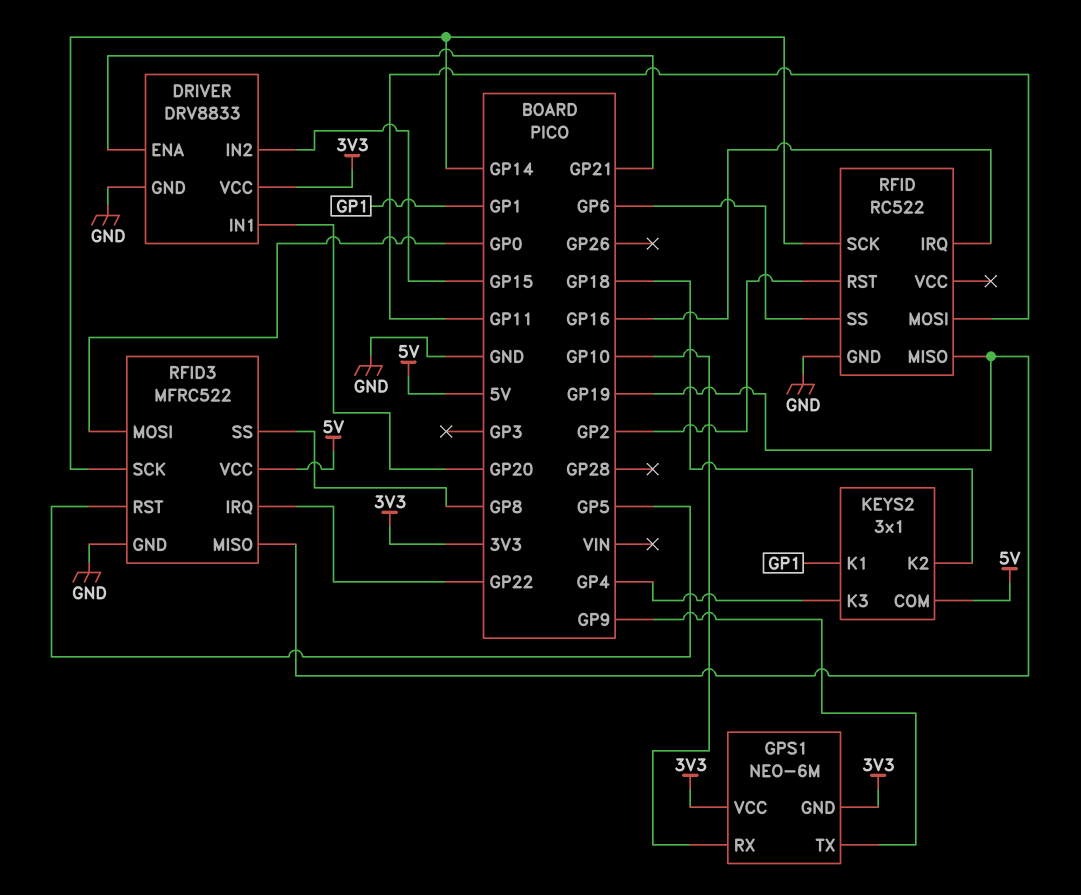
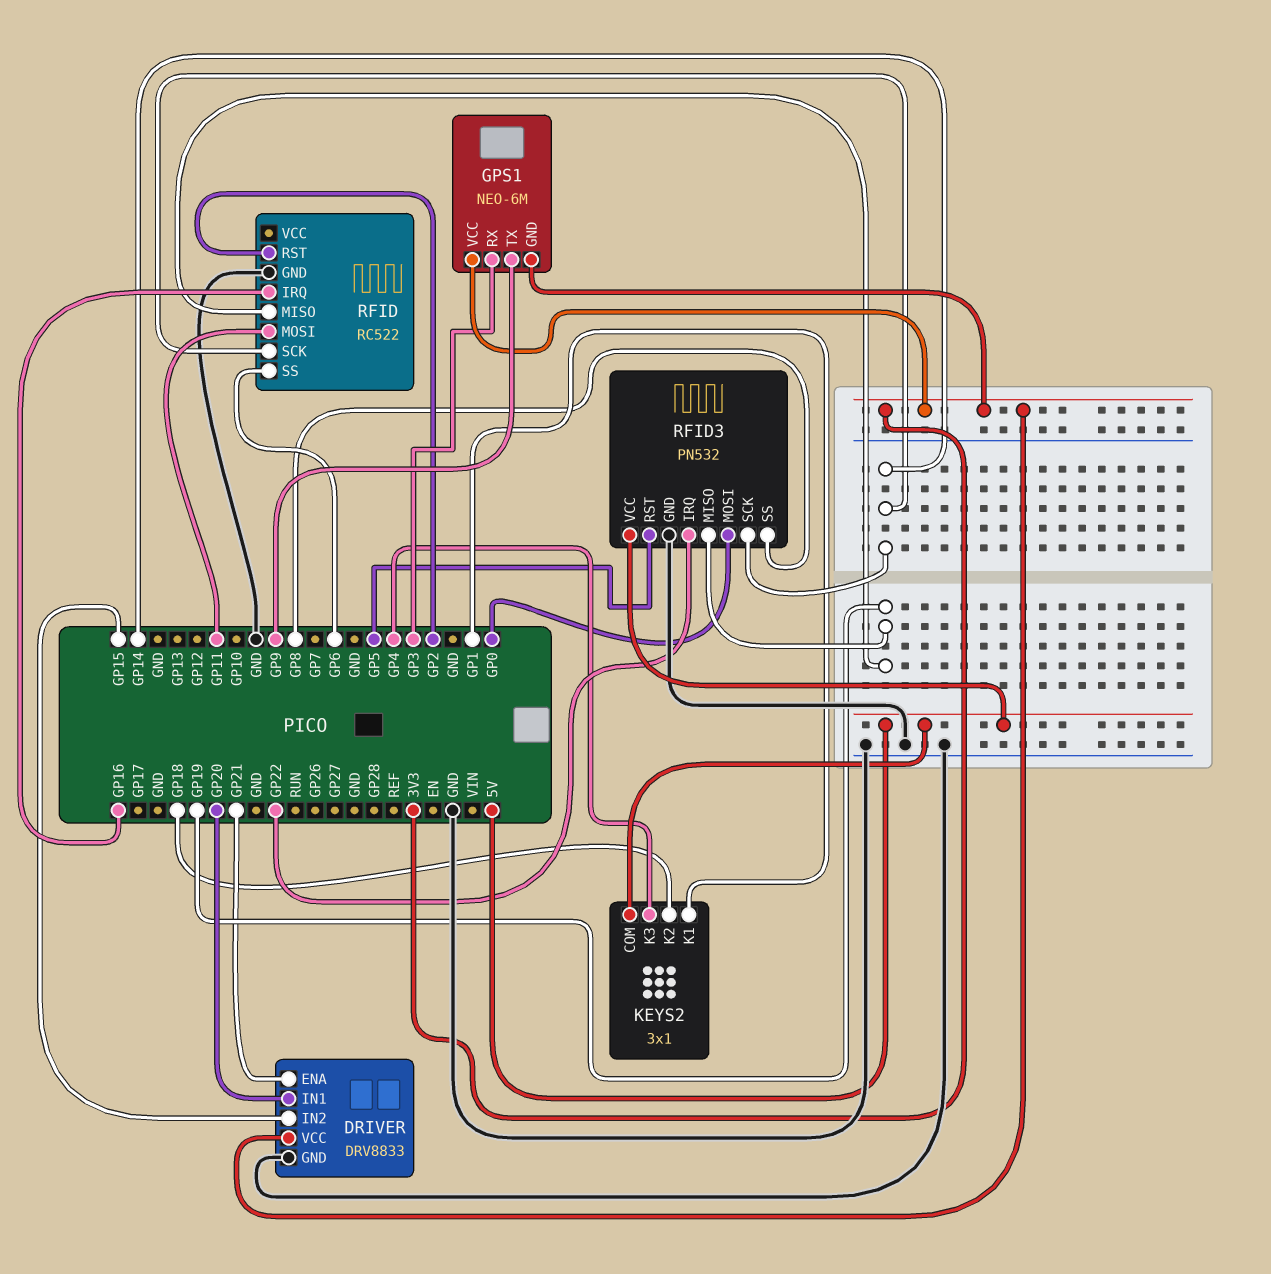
GPS1 pin RX: GP10 -> GP3
RFID3: MFRC522 -> PN532

